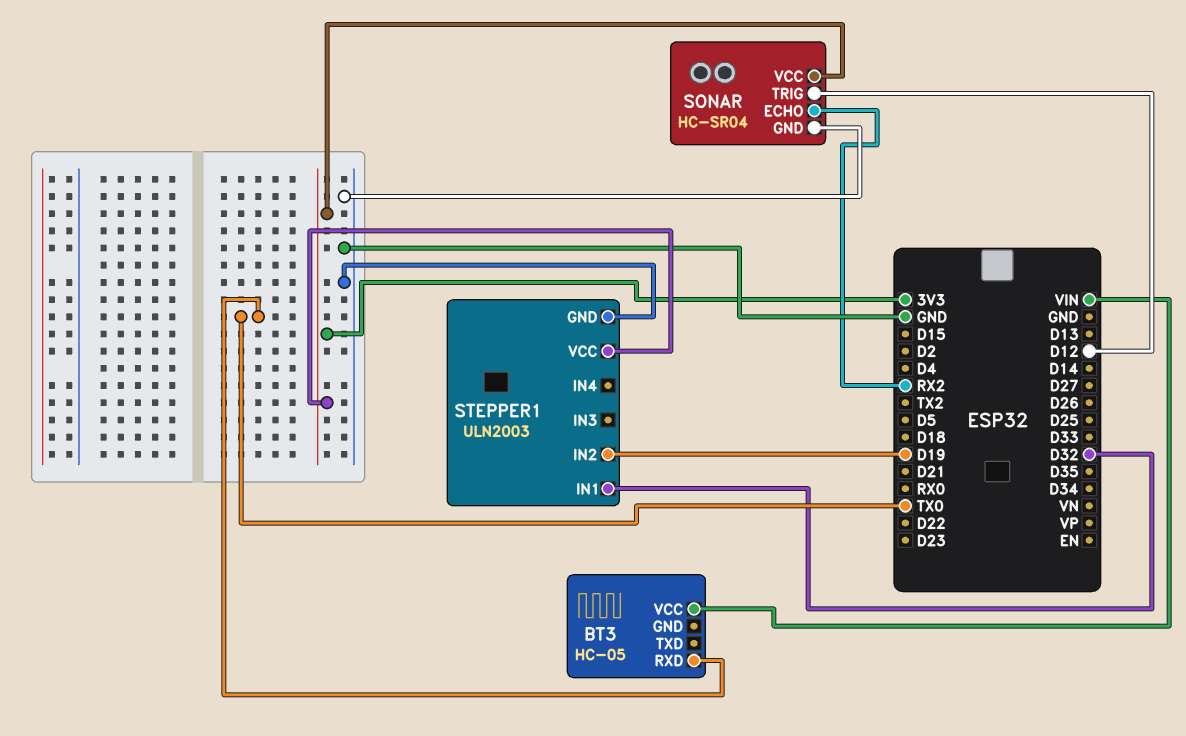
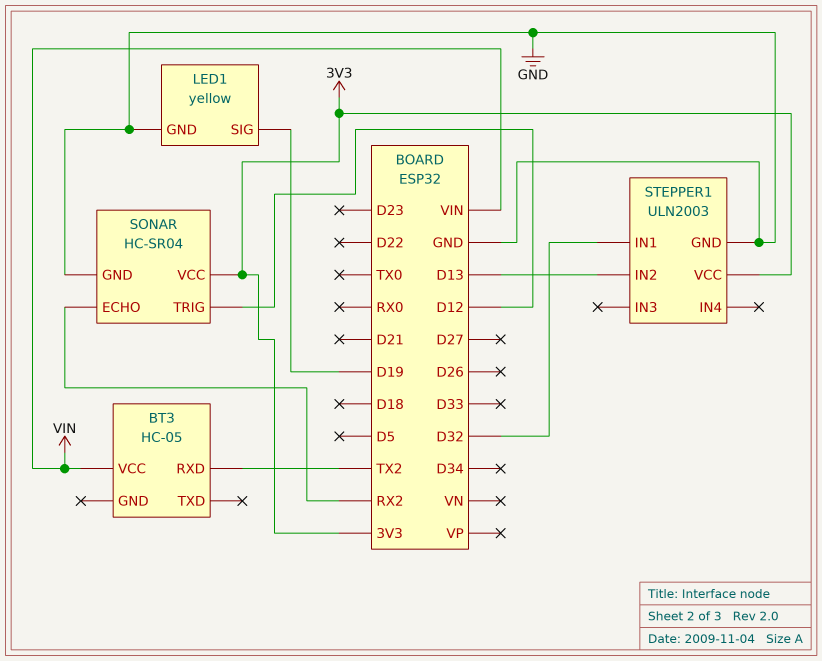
BT3 pin RXD: TX0 -> TX2
LED1: none -> yellow
LED1 pin GND: none -> GND
LED1 pin SIG: none -> D19
STEPPER1 pin IN2: D19 -> D13

